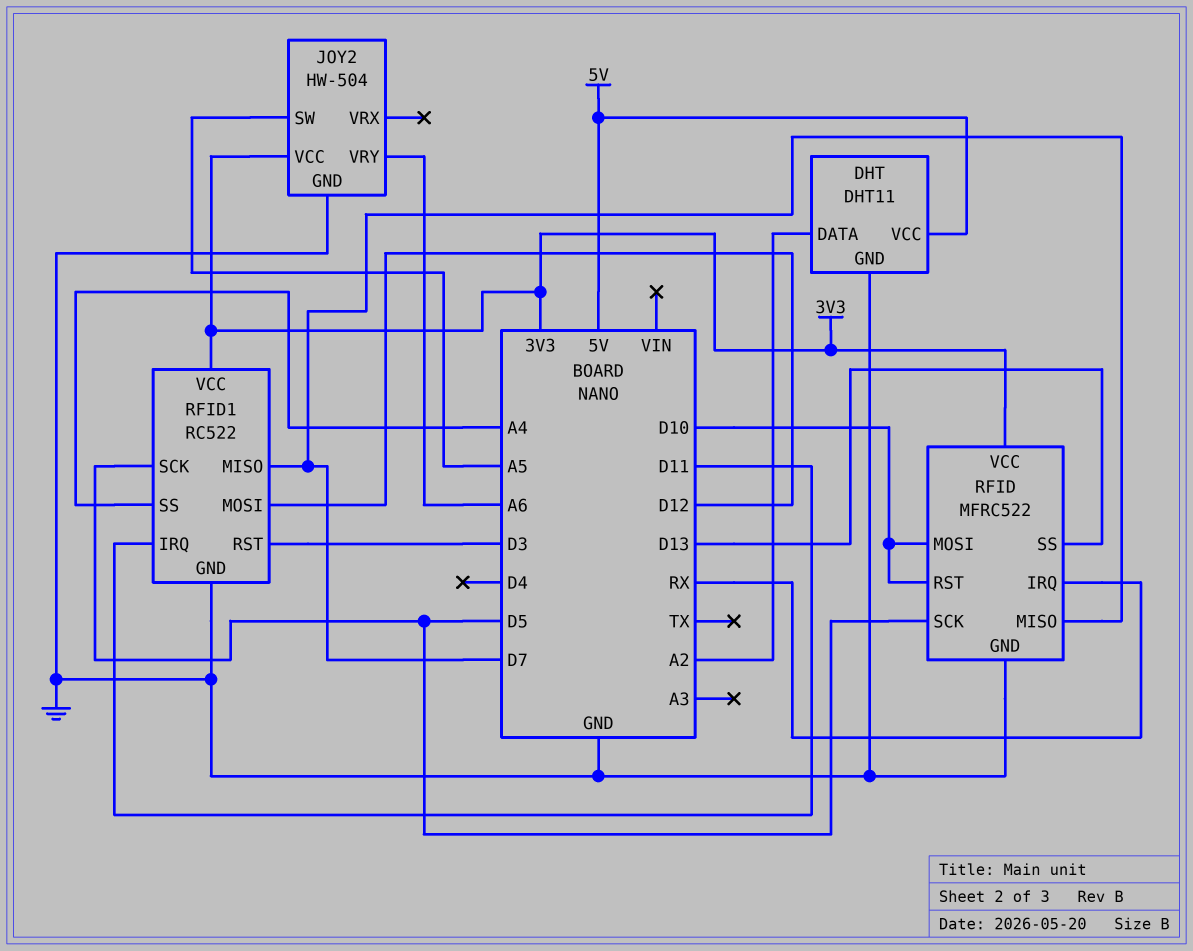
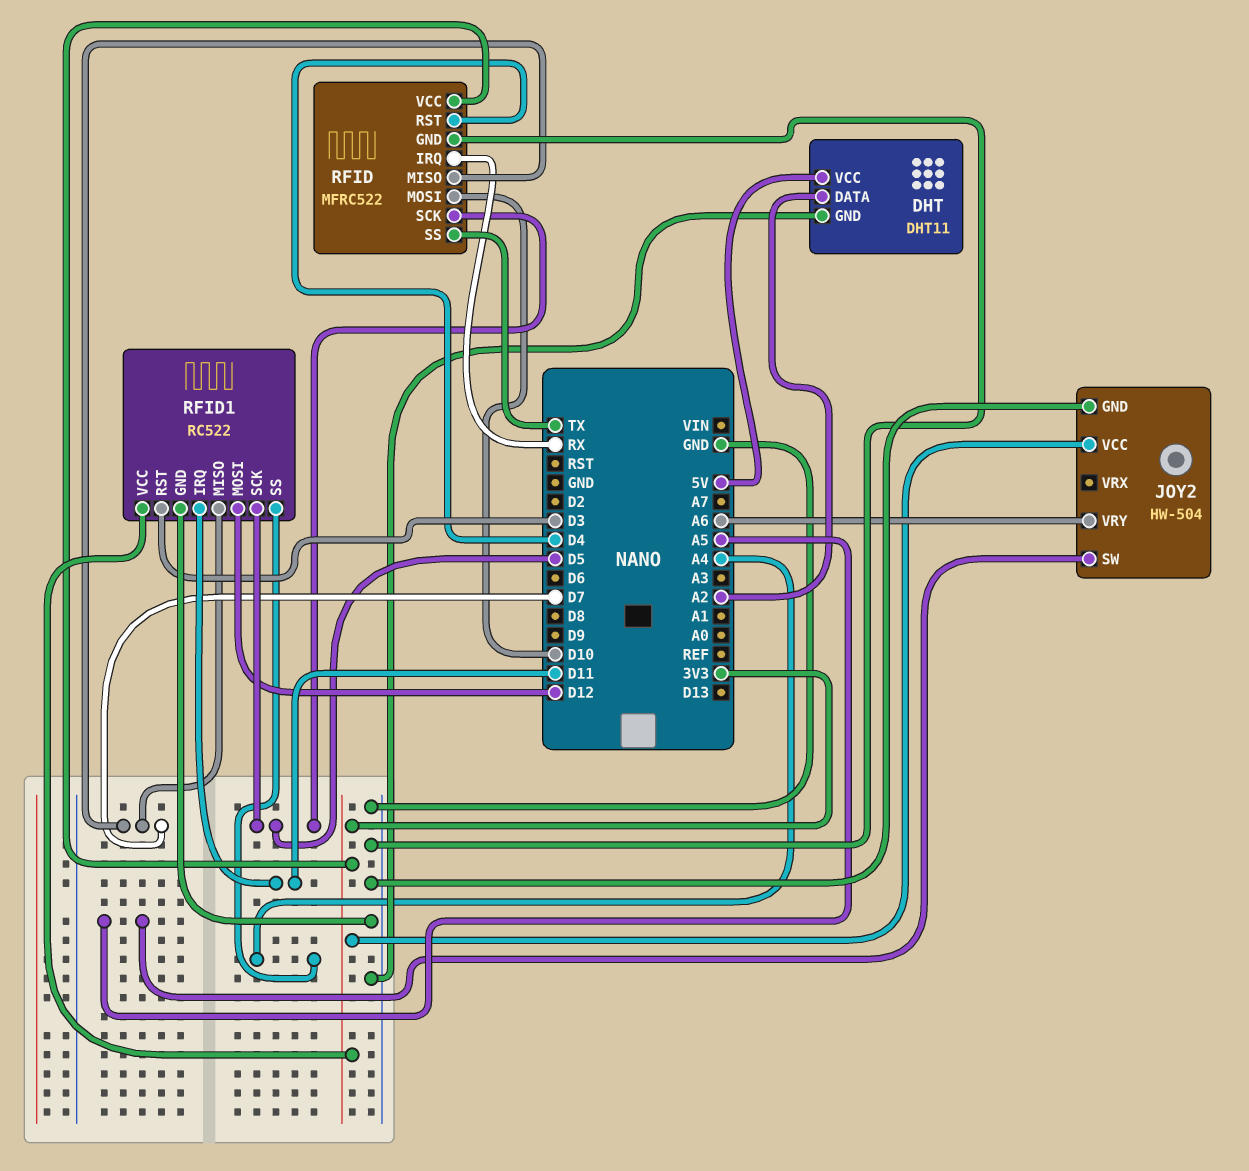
RFID pin RST: D10 -> D4
RFID pin SS: D13 -> TX

